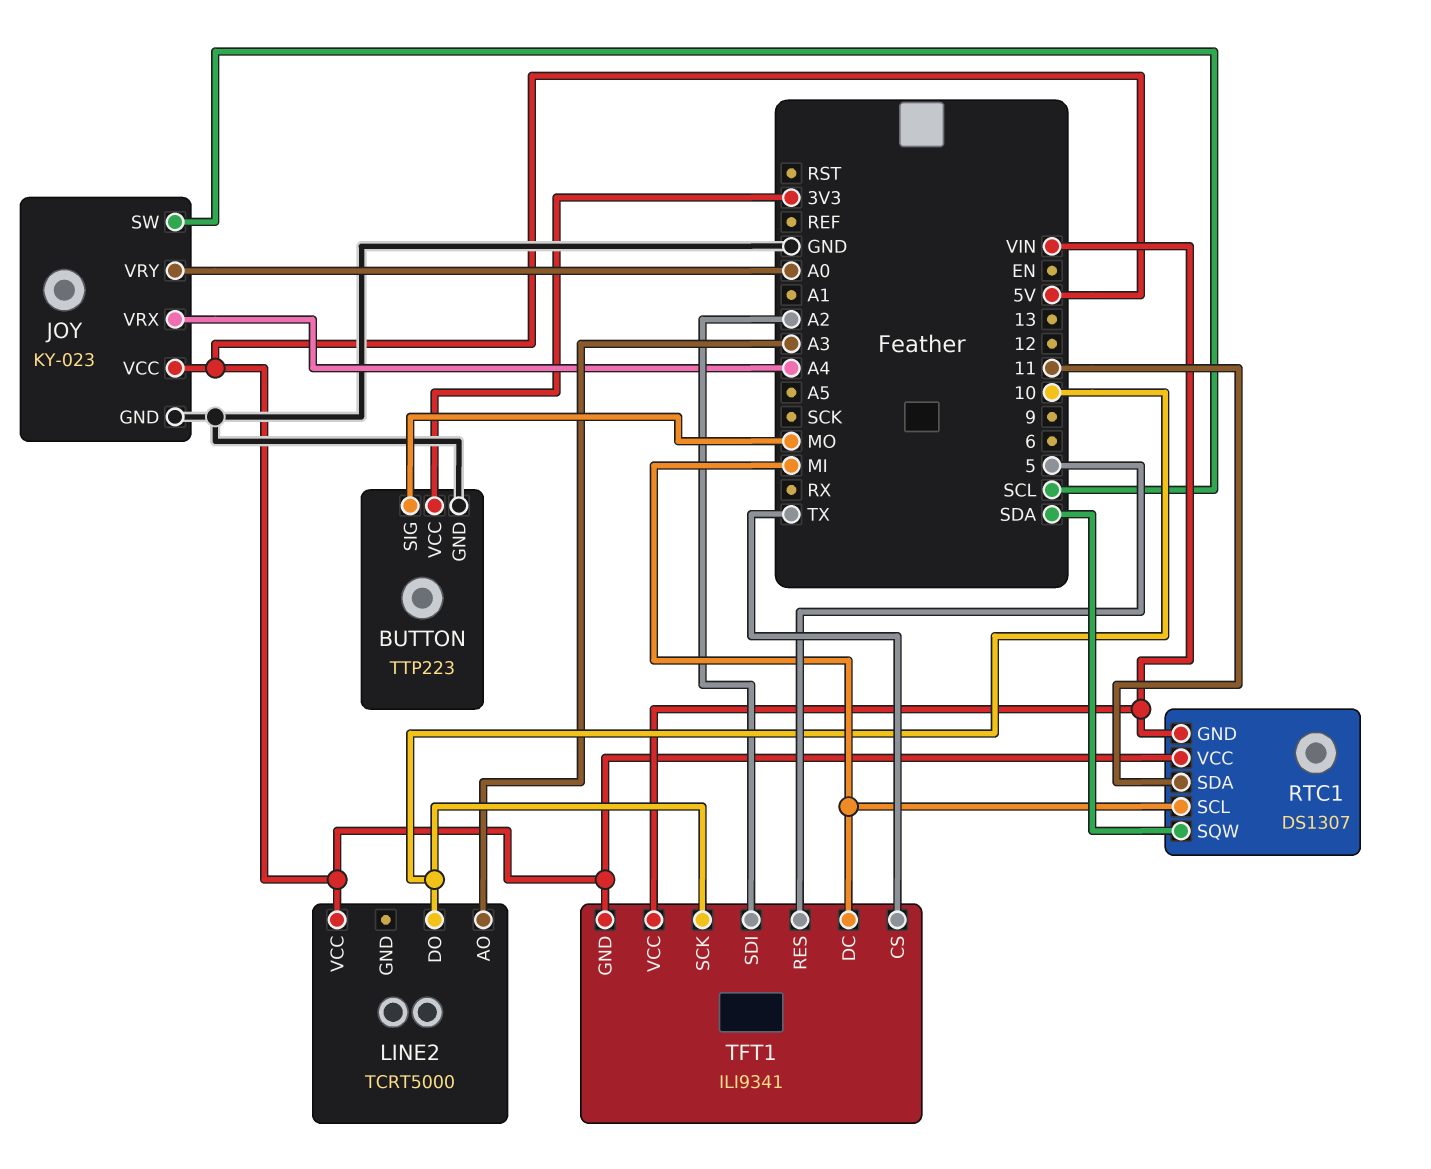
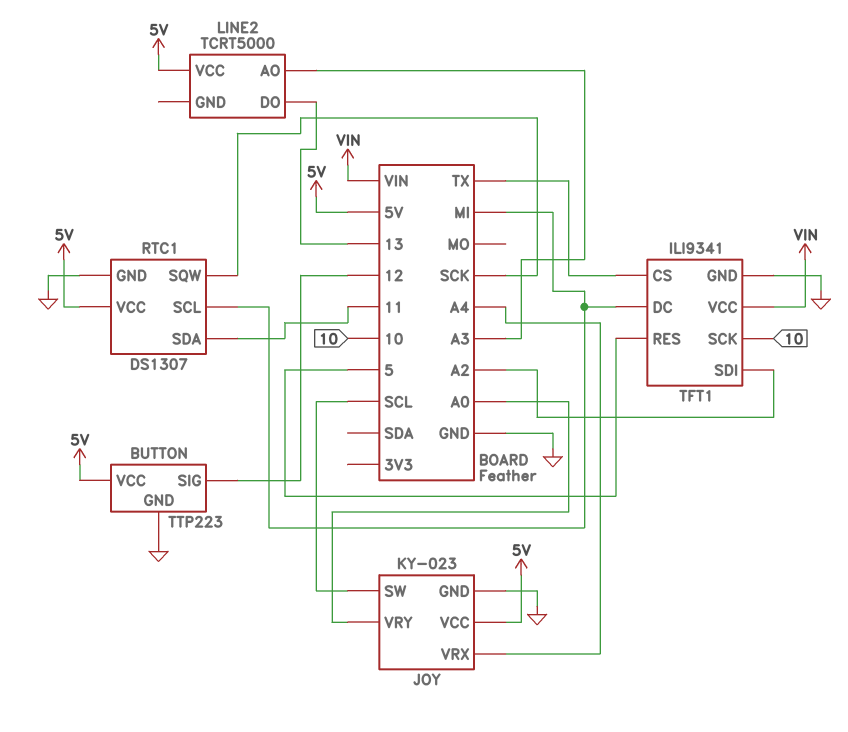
BUTTON pin SIG: MO -> 12
BUTTON pin VCC: 3V3 -> 5V
LINE2 pin DO: 10 -> 13
RTC1 pin GND: VIN -> GND
RTC1 pin SQW: SDA -> SCK
TFT1 pin GND: 5V -> GND

